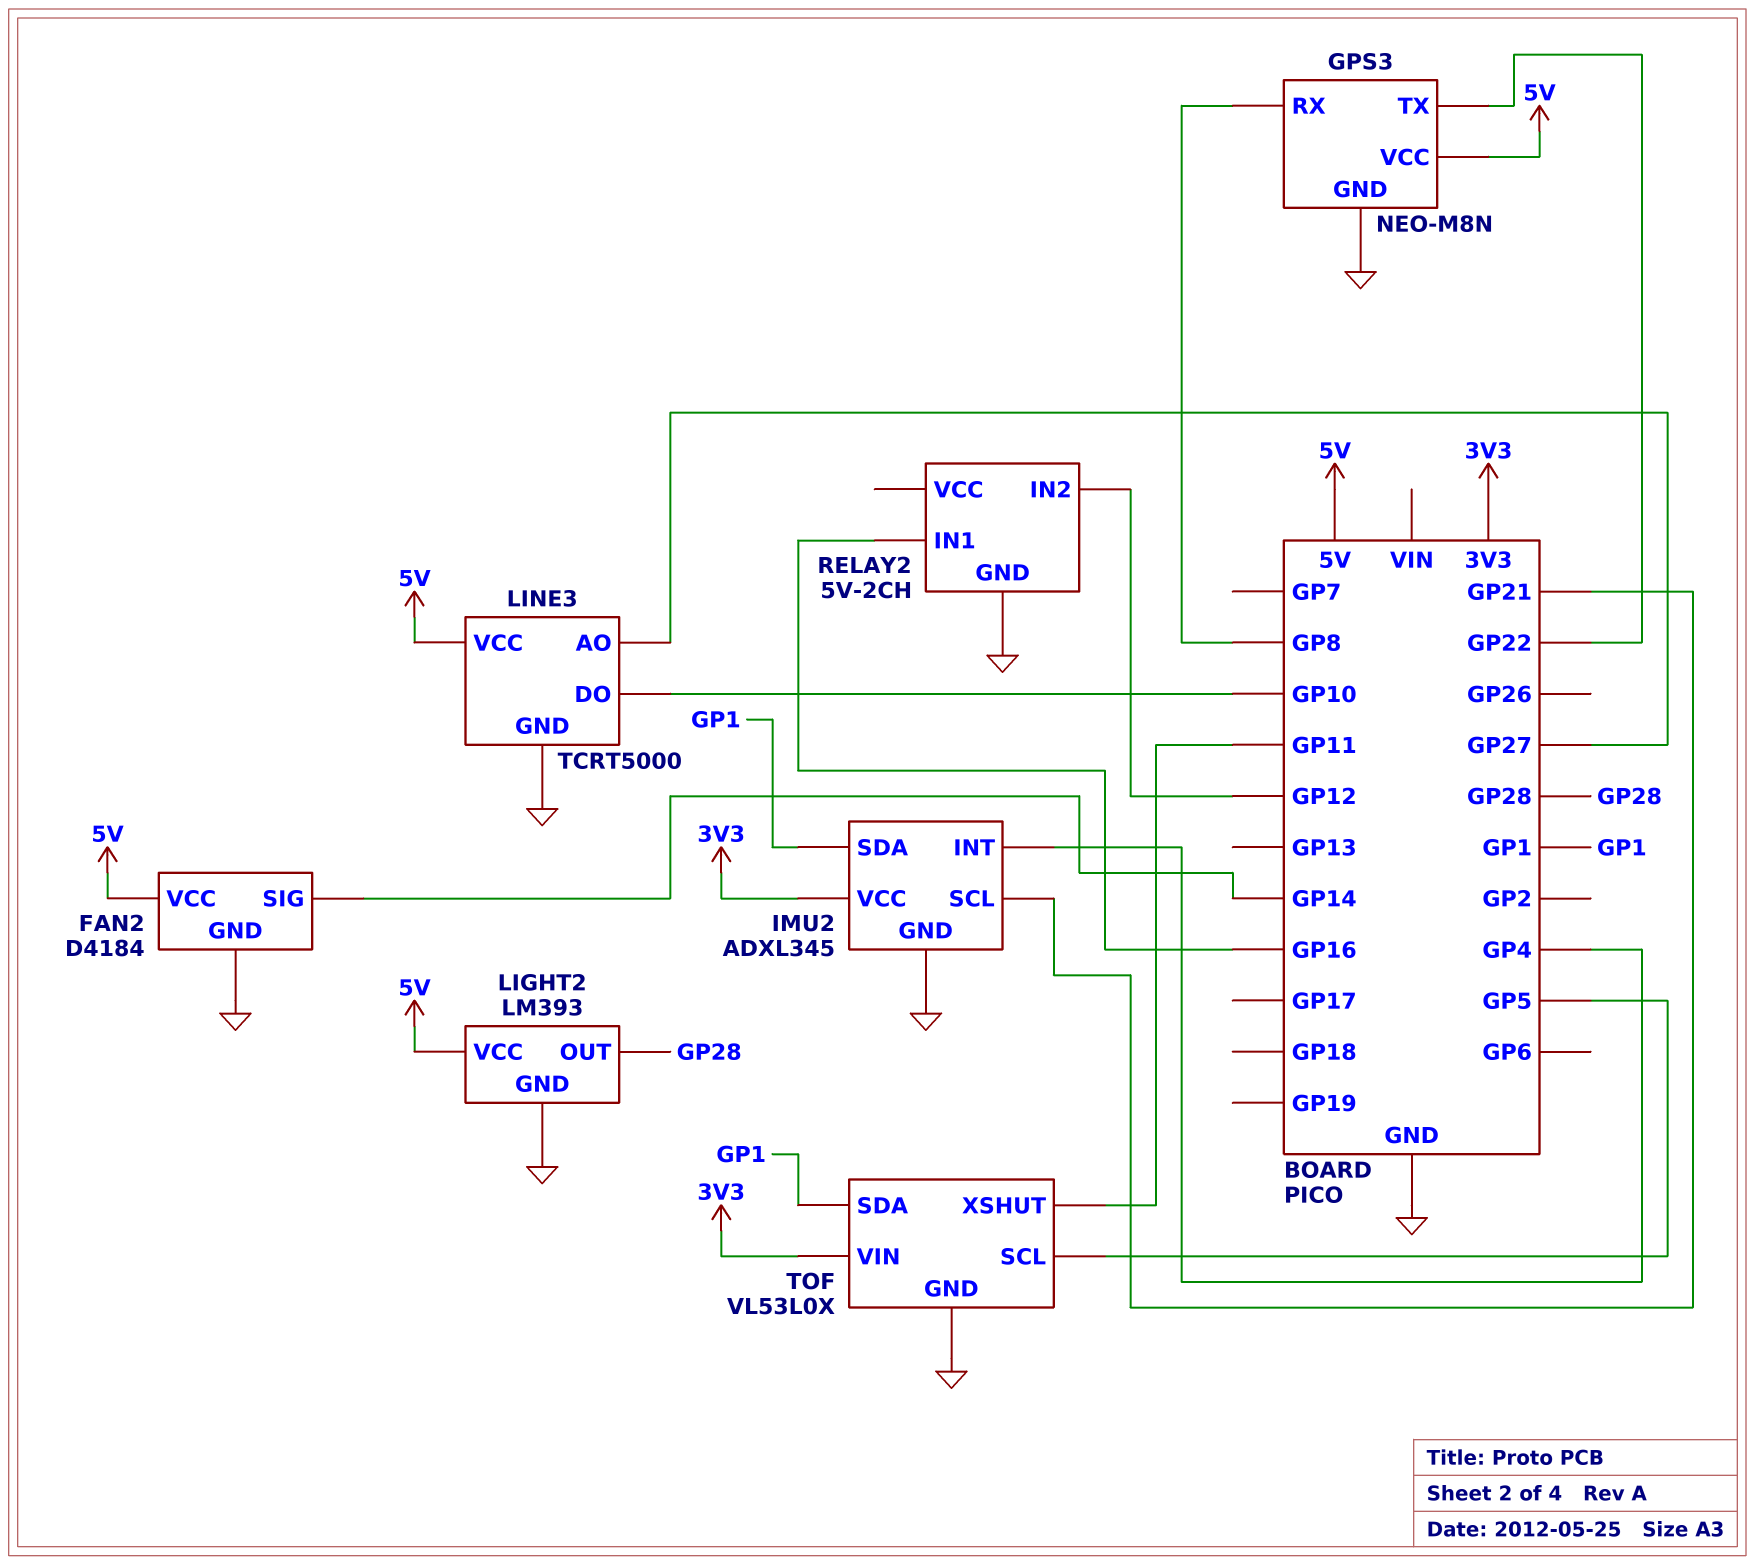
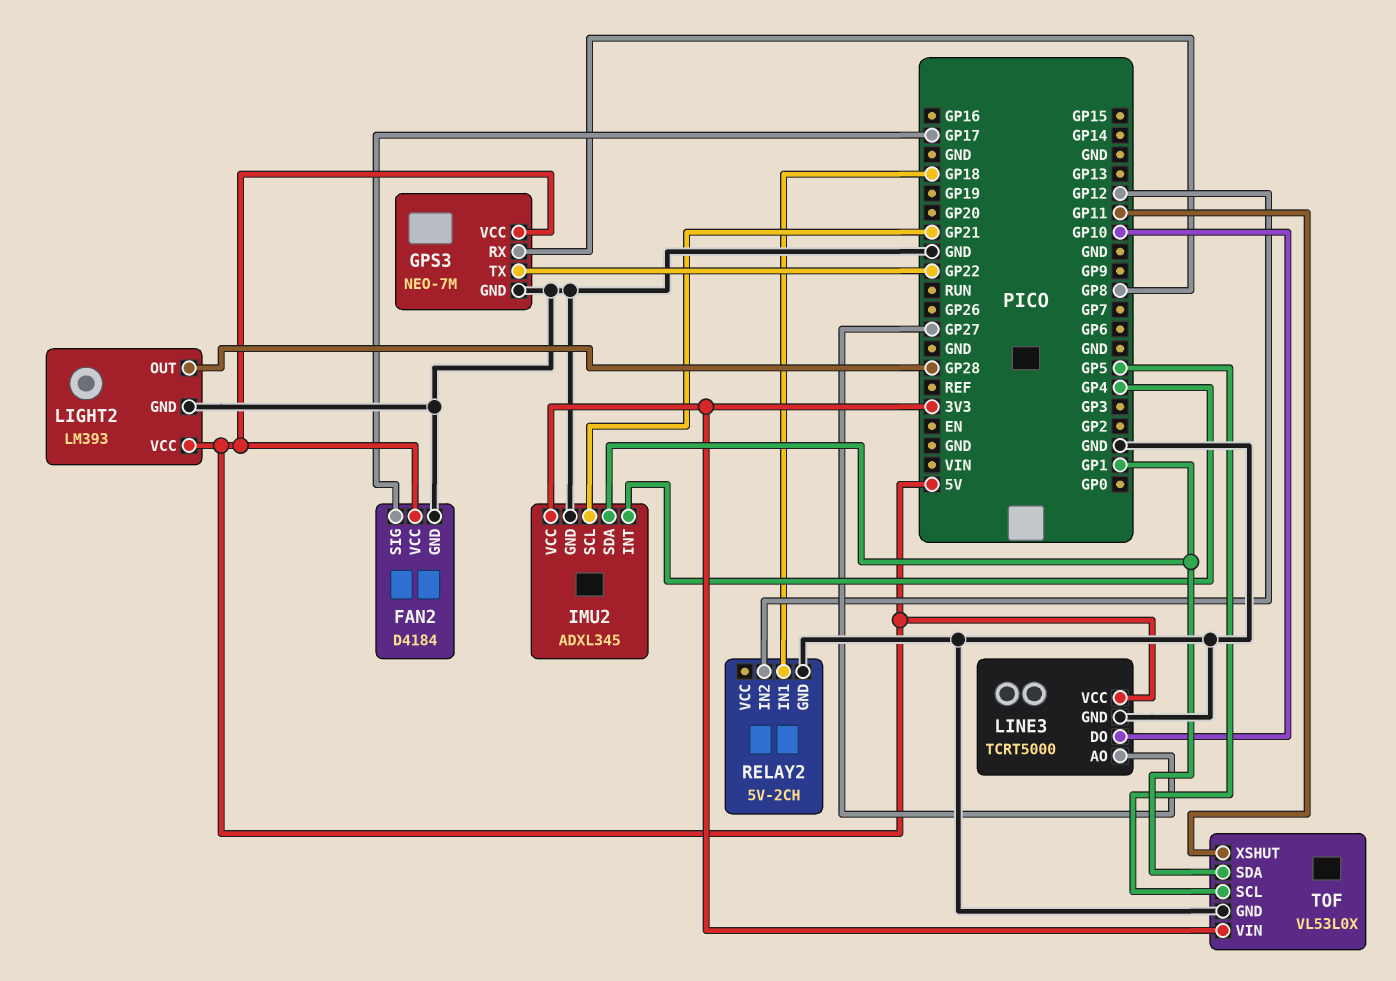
FAN2 pin SIG: GP14 -> GP17
GPS3: NEO-M8N -> NEO-7M
RELAY2 pin IN1: GP16 -> GP18

